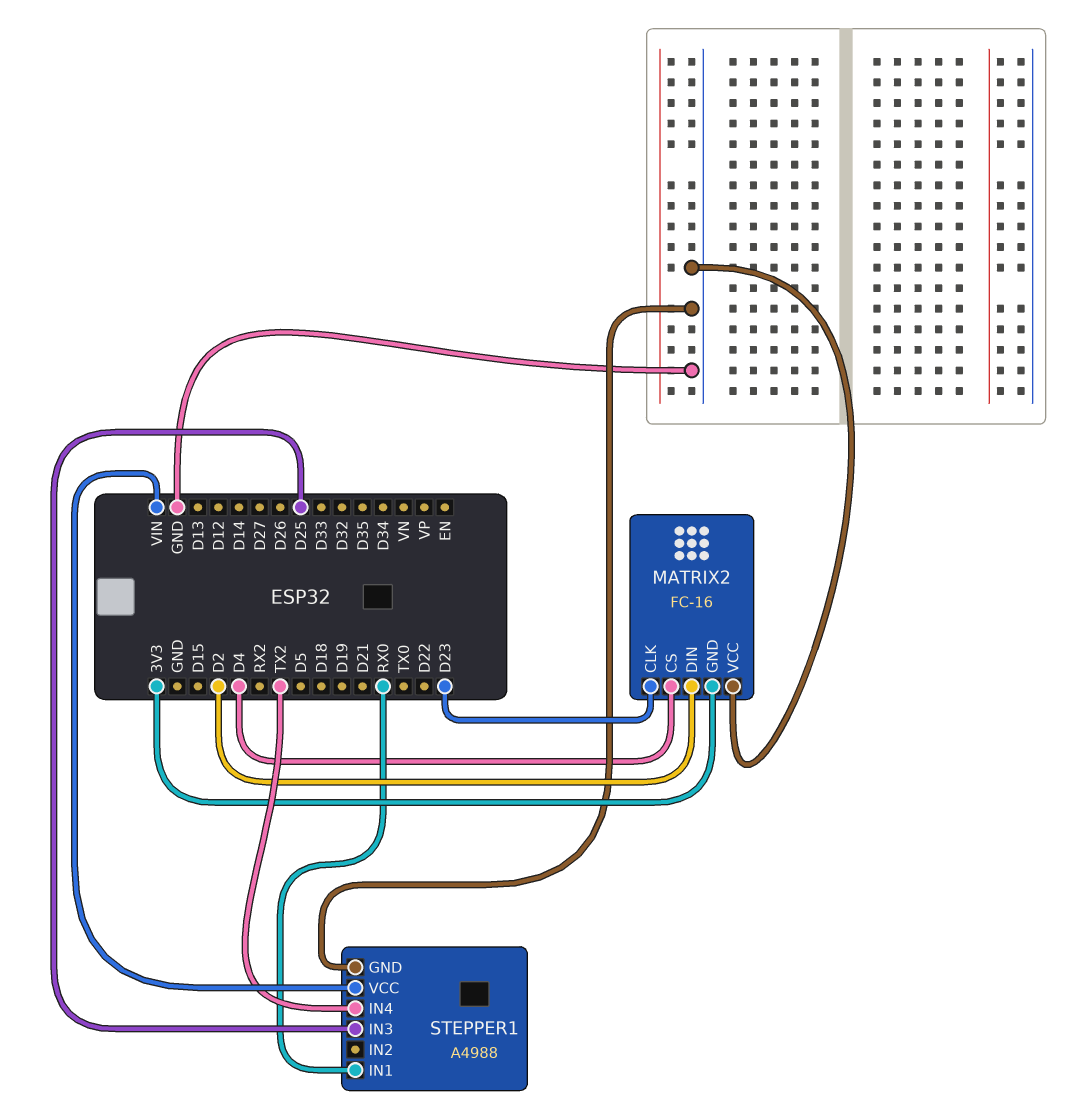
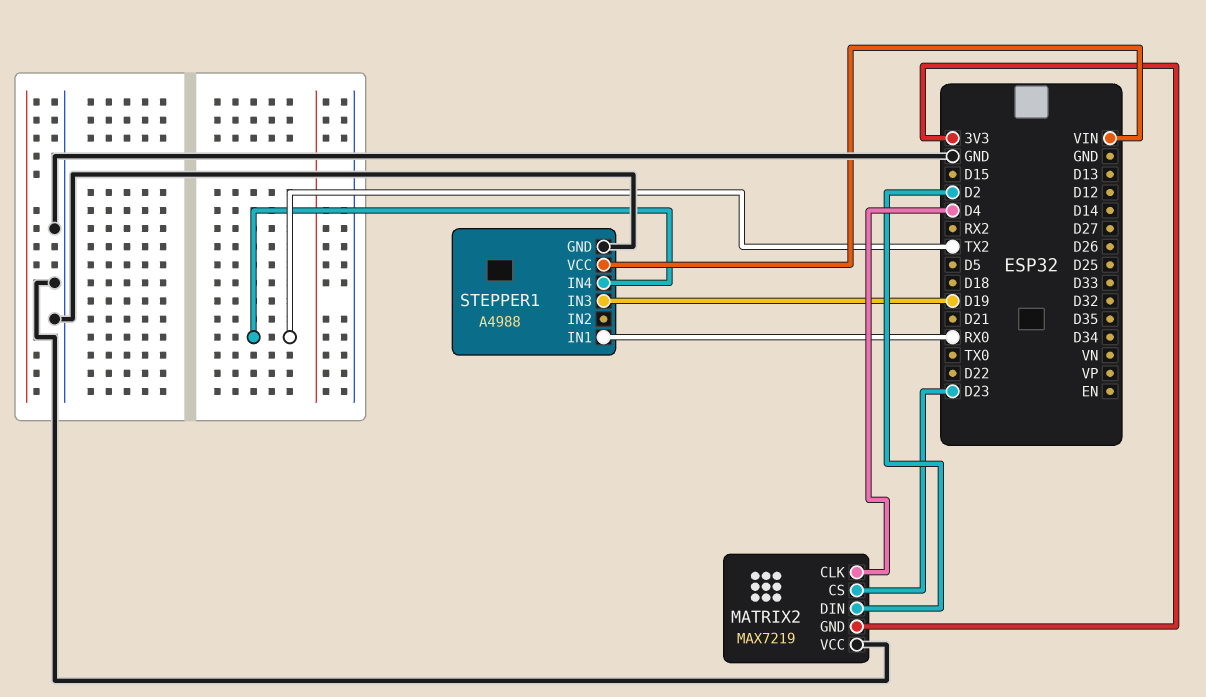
MATRIX2: FC-16 -> MAX7219
MATRIX2 pin CLK: D23 -> D4
MATRIX2 pin CS: D4 -> D23
STEPPER1 pin IN3: D25 -> D19

